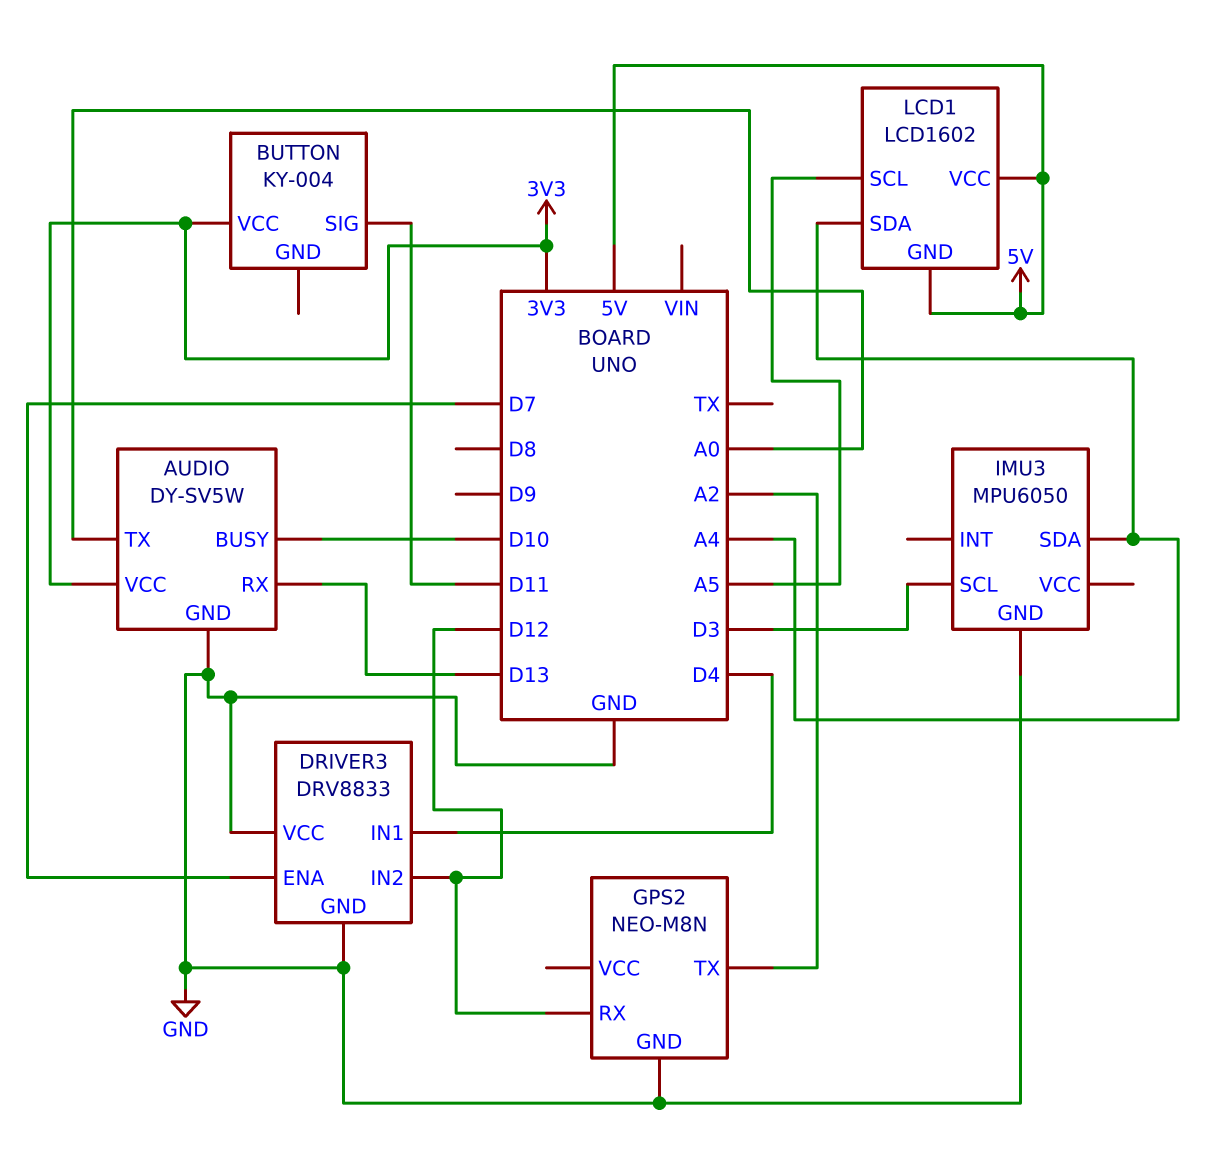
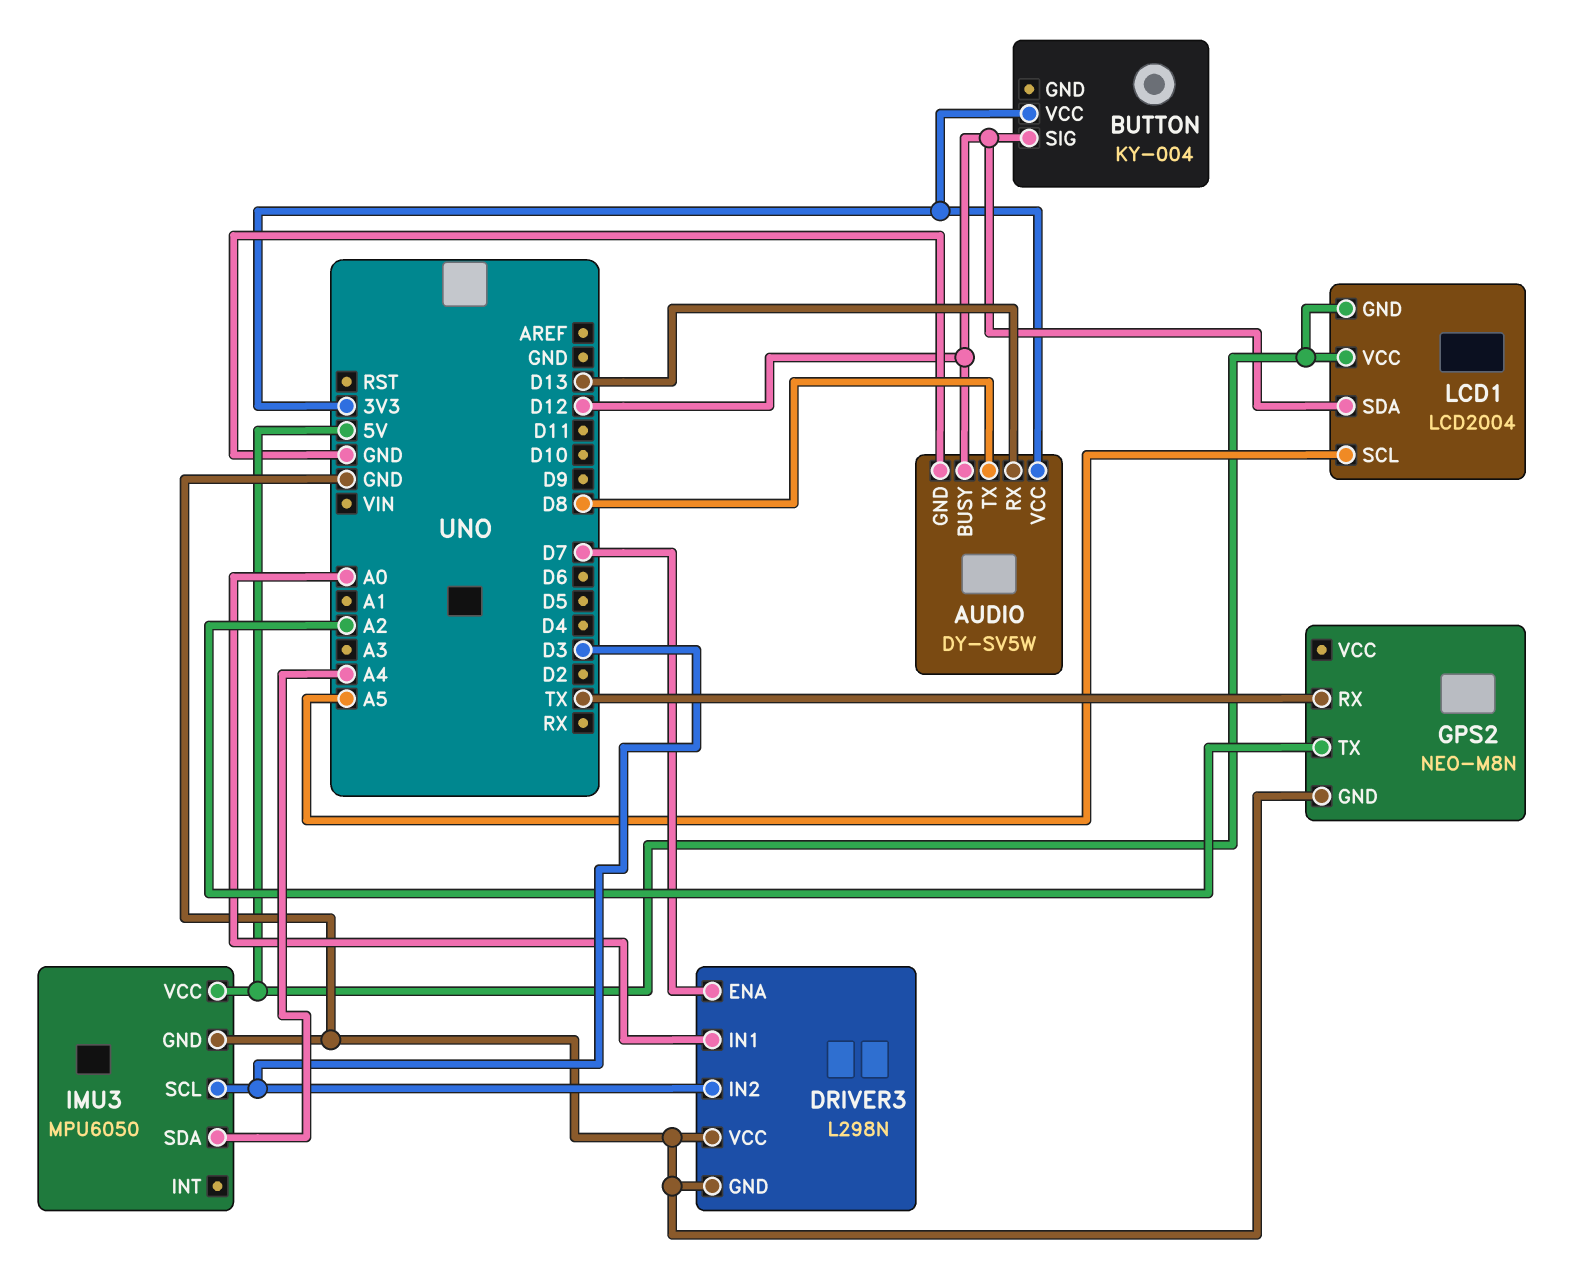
AUDIO pin BUSY: D10 -> D12
AUDIO pin TX: A0 -> D8
BUTTON pin SIG: D11 -> D12
DRIVER3: DRV8833 -> L298N
DRIVER3 pin IN1: D4 -> A0
DRIVER3 pin IN2: D12 -> D3
GPS2 pin RX: D12 -> TX
IMU3 pin VCC: none -> 5V
LCD1: LCD1602 -> LCD2004
LCD1 pin SDA: A4 -> D12

